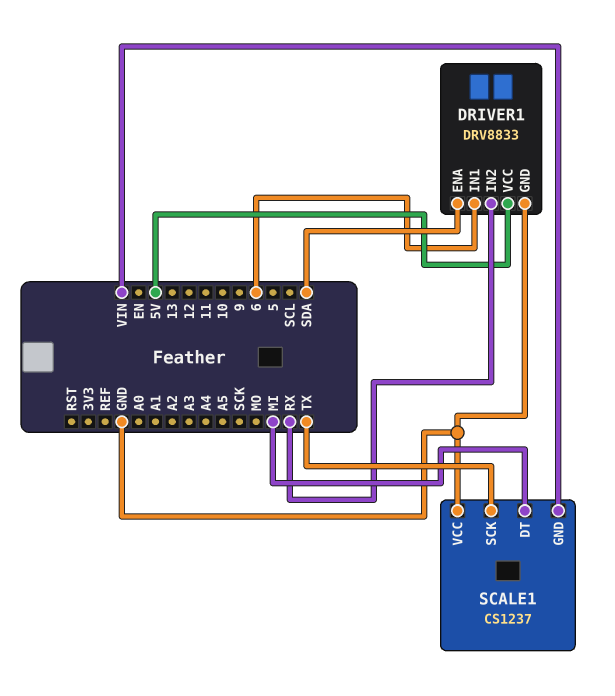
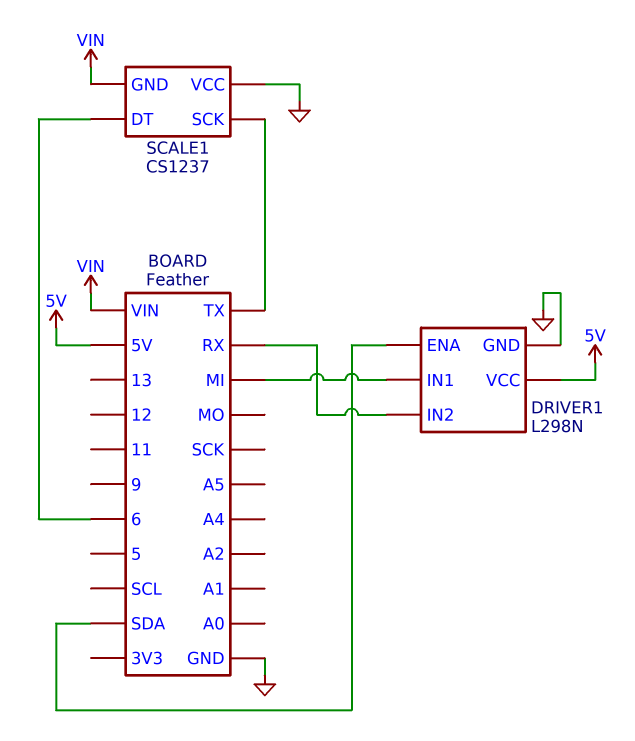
DRIVER1: DRV8833 -> L298N
DRIVER1 pin IN1: 6 -> MI
SCALE1 pin DT: MI -> 6

